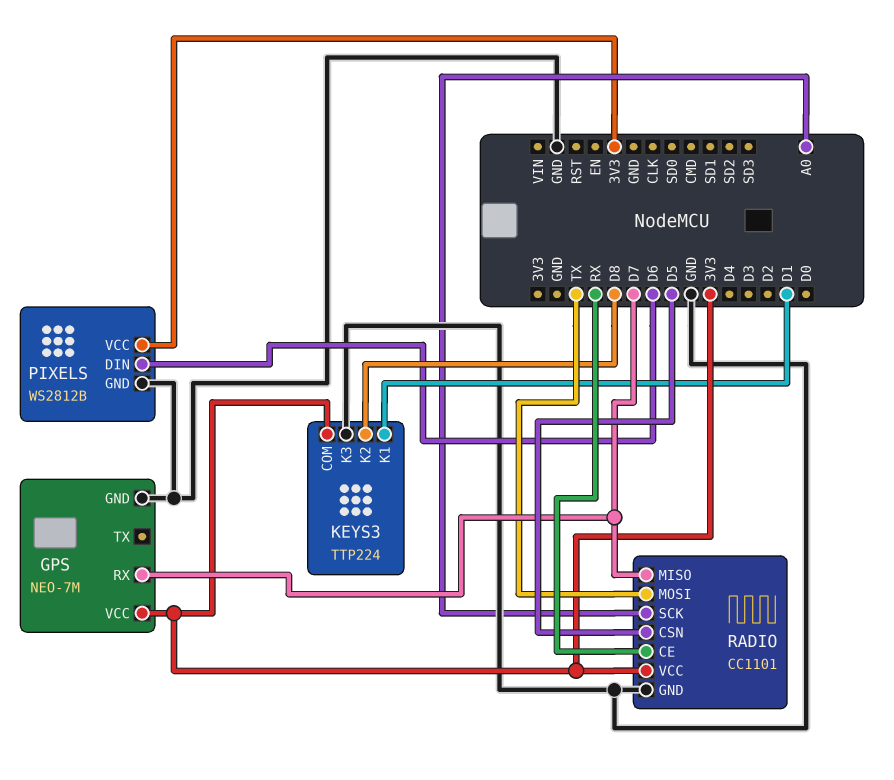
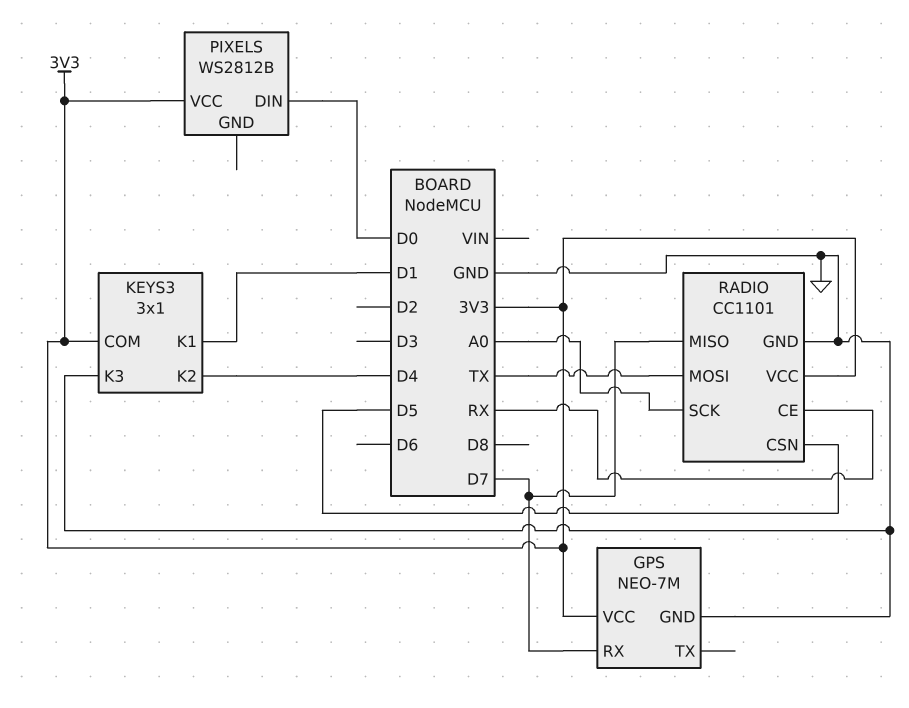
KEYS3: TTP224 -> 3x1
KEYS3 pin K2: D8 -> D4
PIXELS pin DIN: D6 -> D0
PIXELS pin GND: GND -> none

